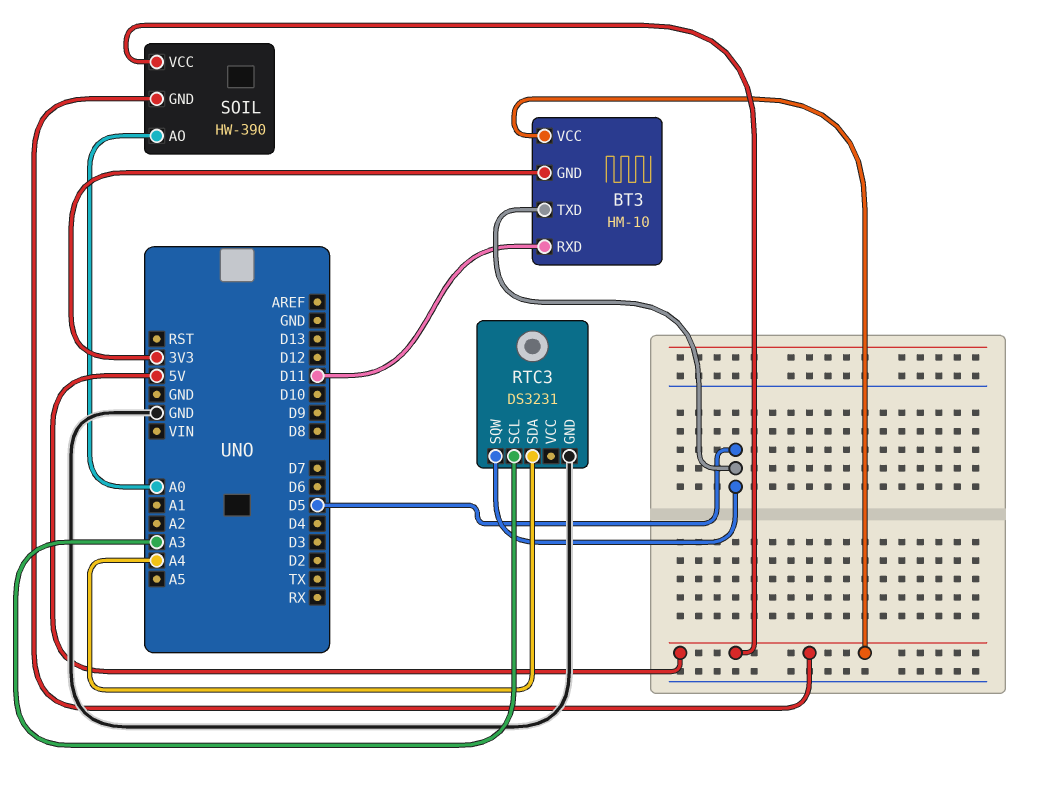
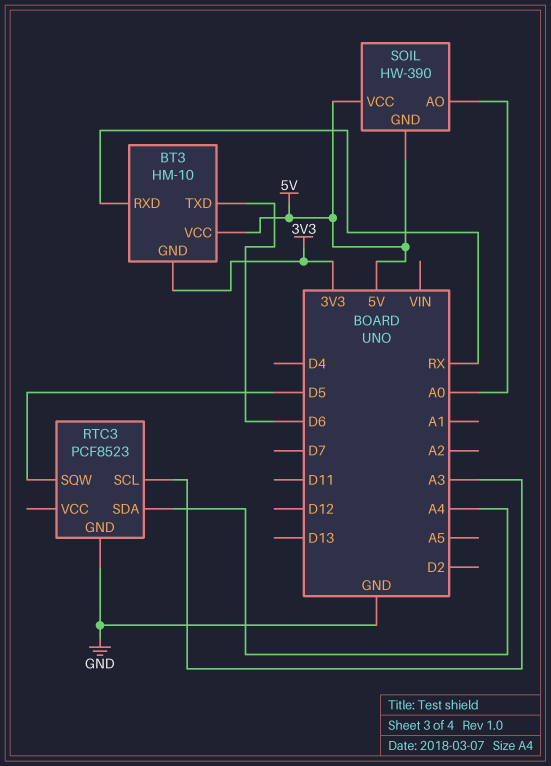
BT3 pin RXD: D11 -> RX
BT3 pin TXD: D5 -> D6
RTC3: DS3231 -> PCF8523

